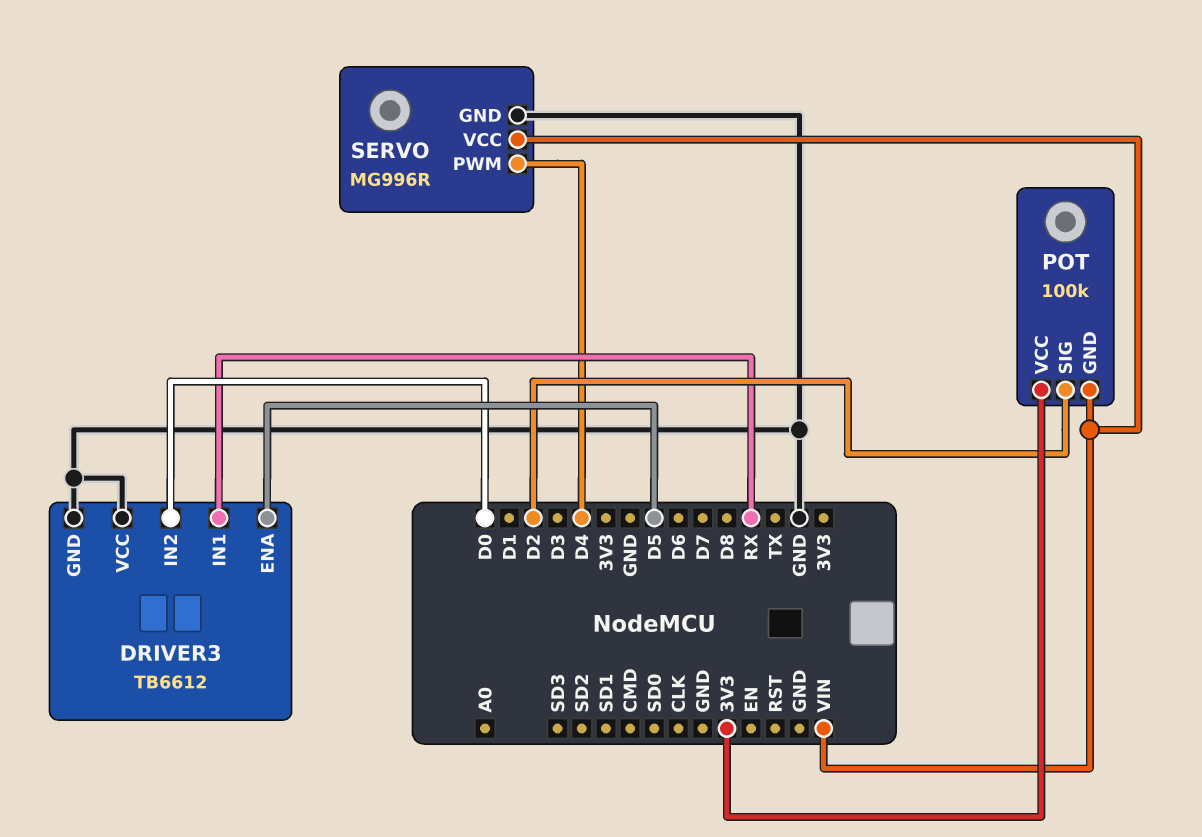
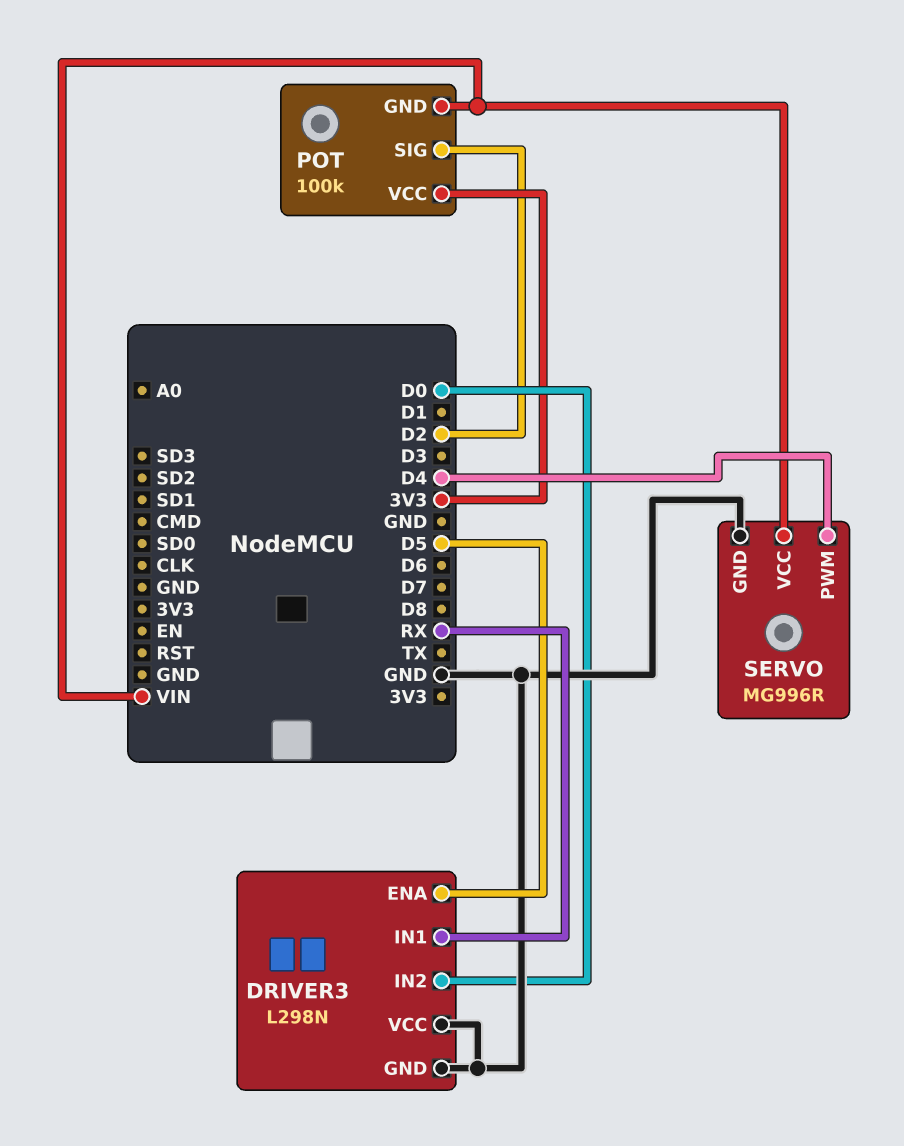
DRIVER3: TB6612 -> L298N

